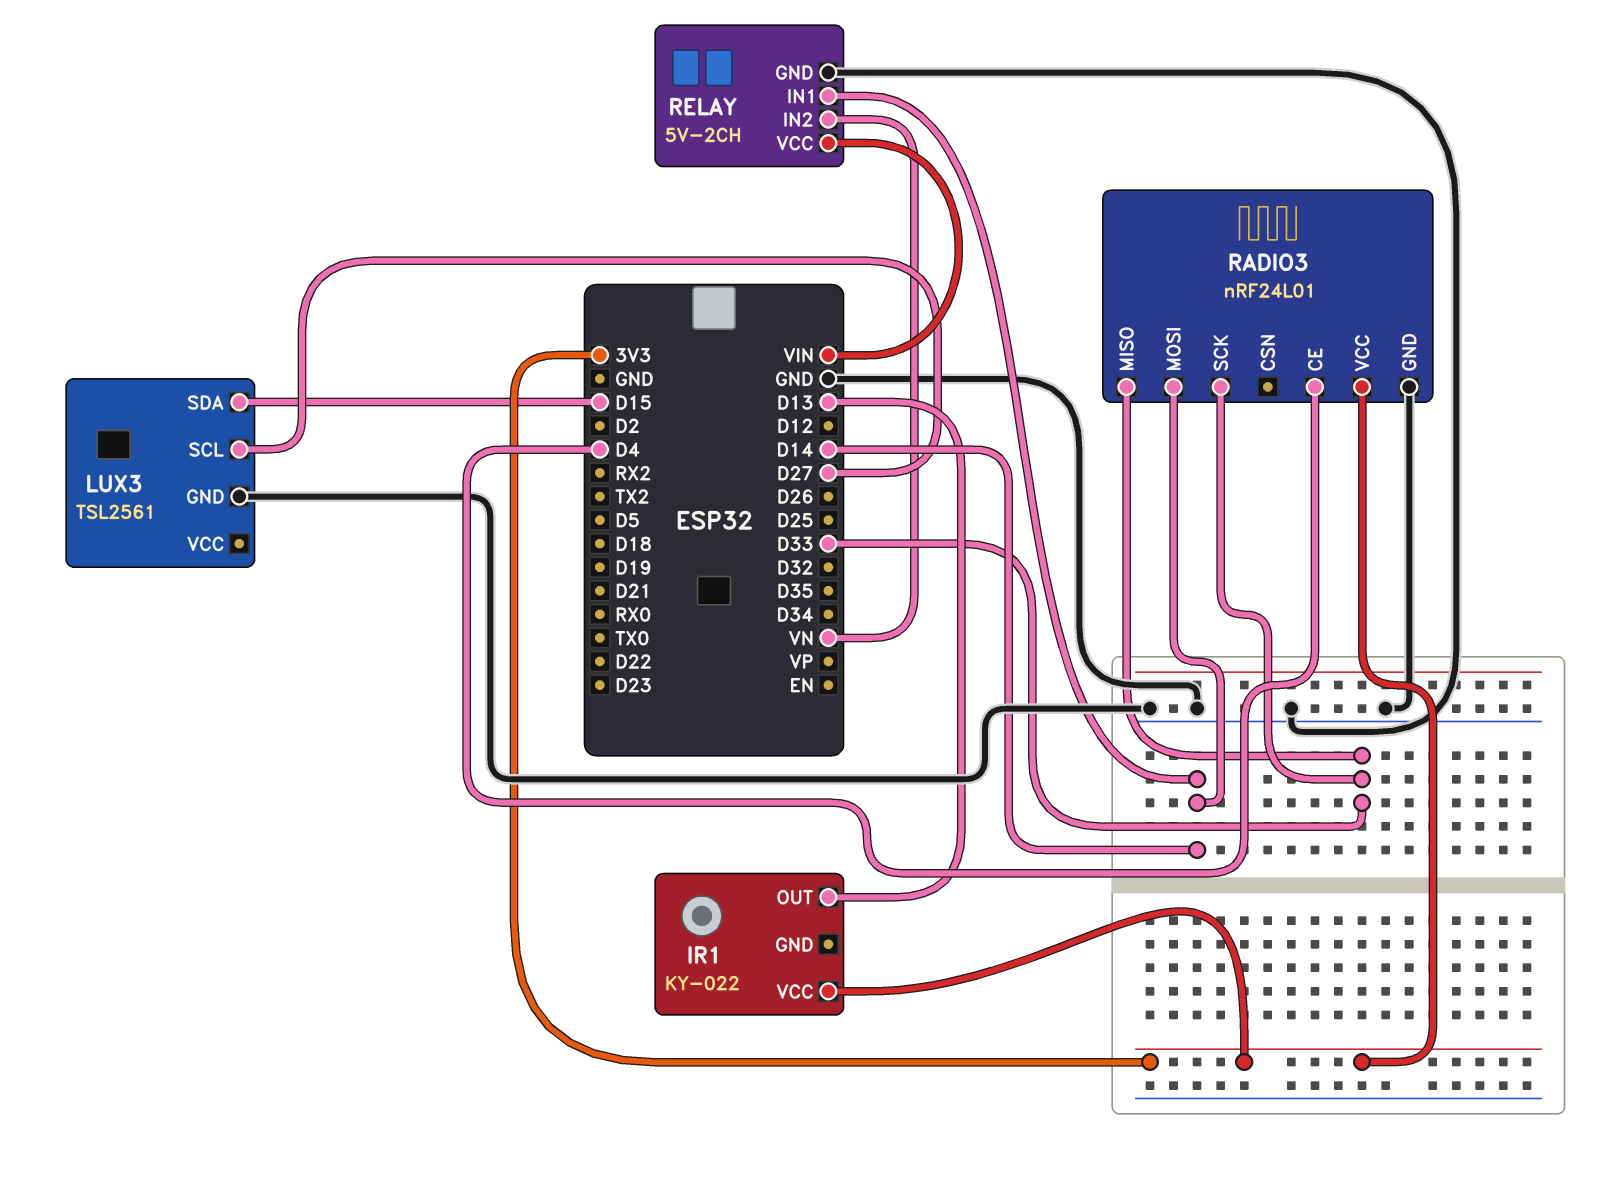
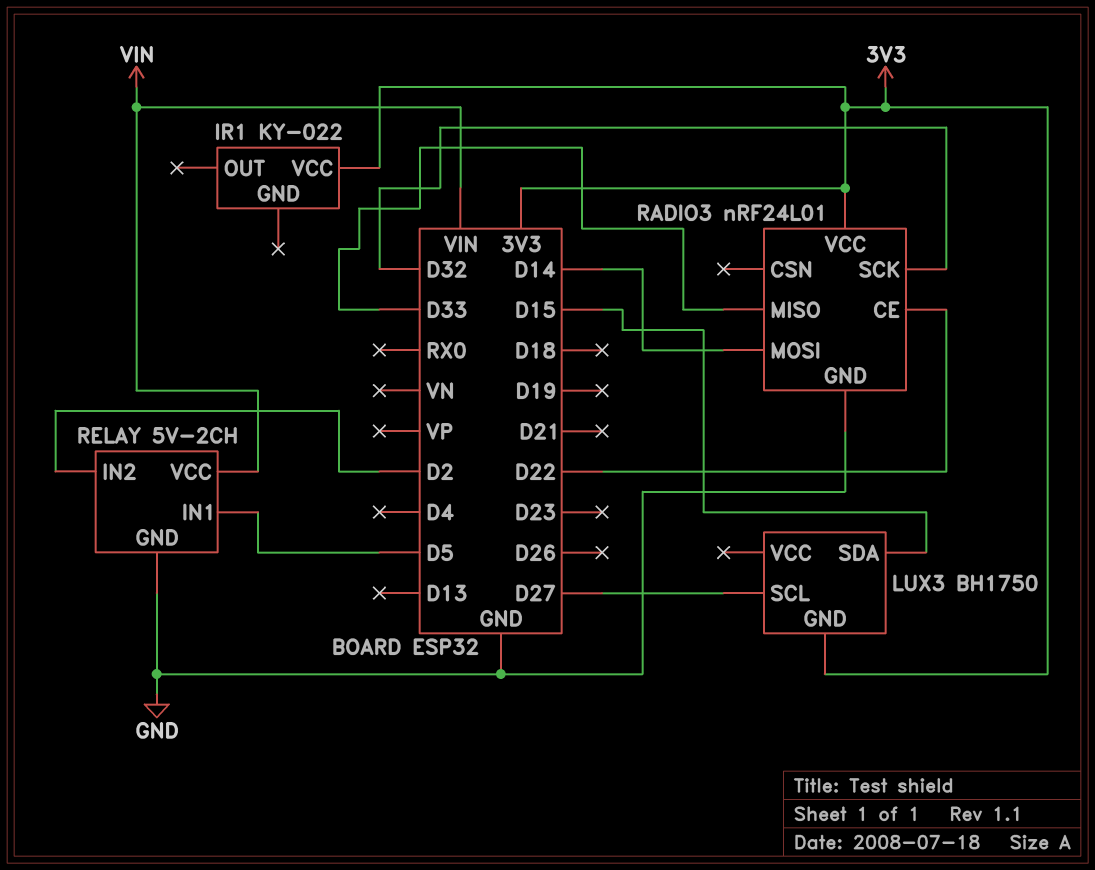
IR1 pin OUT: D13 -> none
LUX3: TSL2561 -> BH1750
LUX3 pin GND: GND -> 3V3
RADIO3 pin CE: D4 -> D22
RADIO3 pin SCK: D33 -> D32
RELAY pin IN1: D14 -> D5
RELAY pin IN2: VN -> D2

